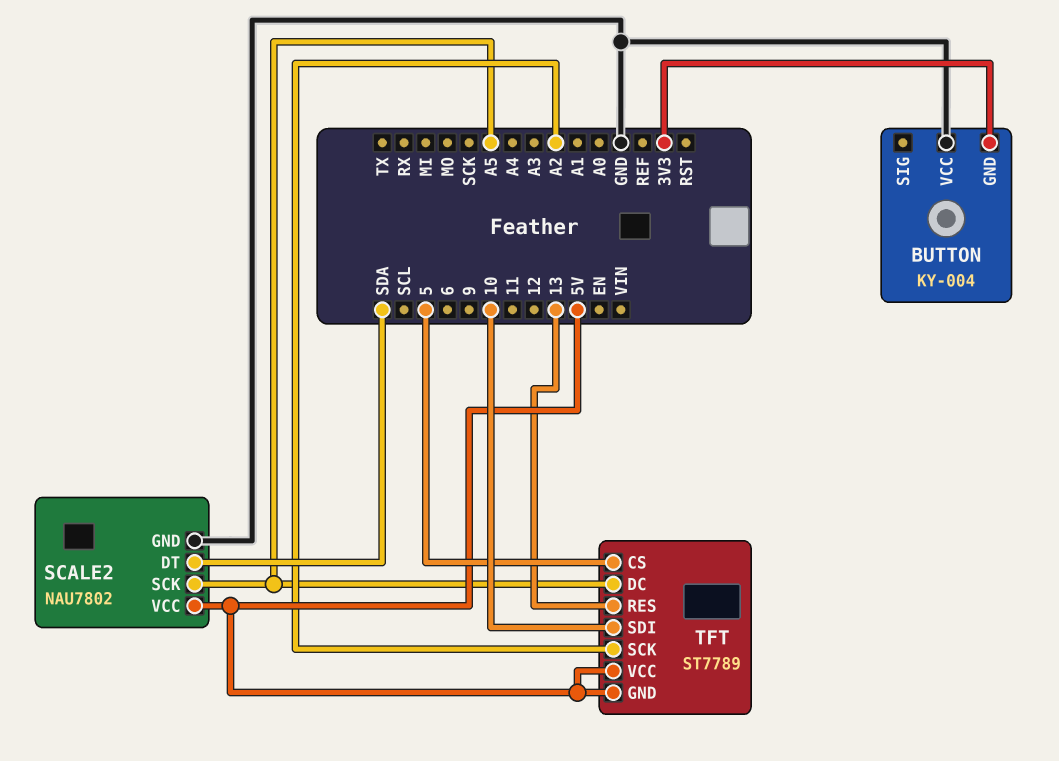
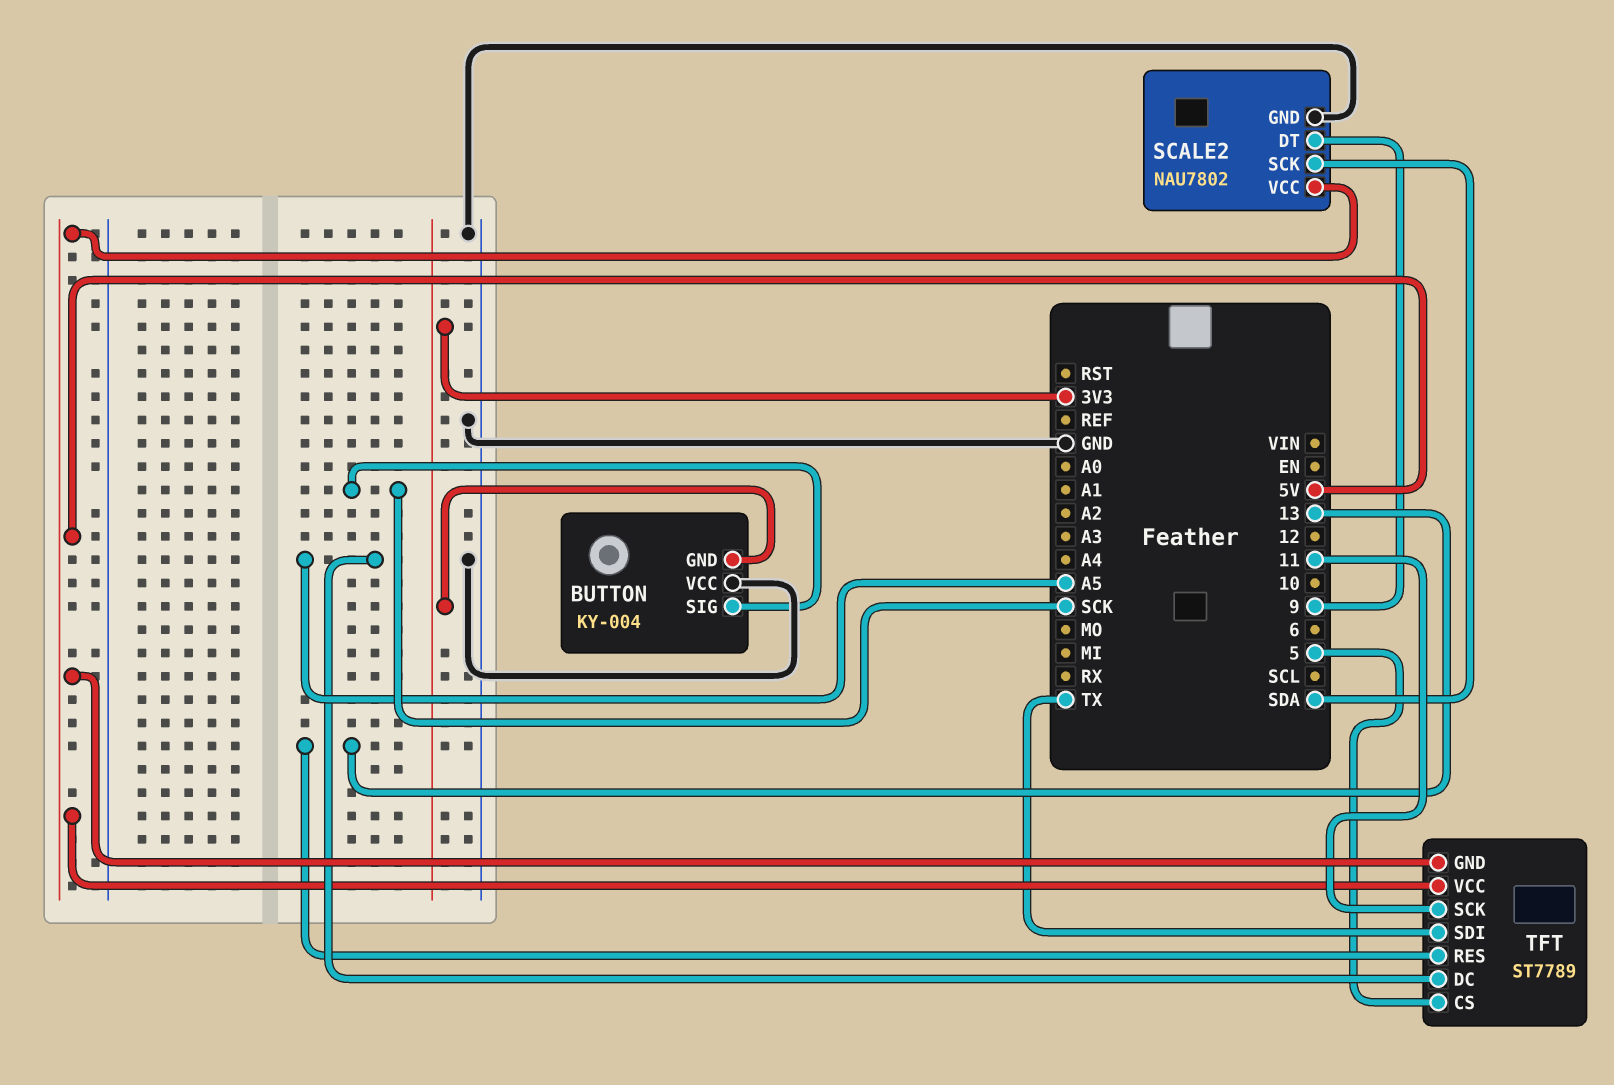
BUTTON pin SIG: none -> SCK
SCALE2 pin DT: SDA -> 9
SCALE2 pin SCK: A5 -> SDA
TFT pin SCK: A2 -> 11
TFT pin SDI: 10 -> TX

